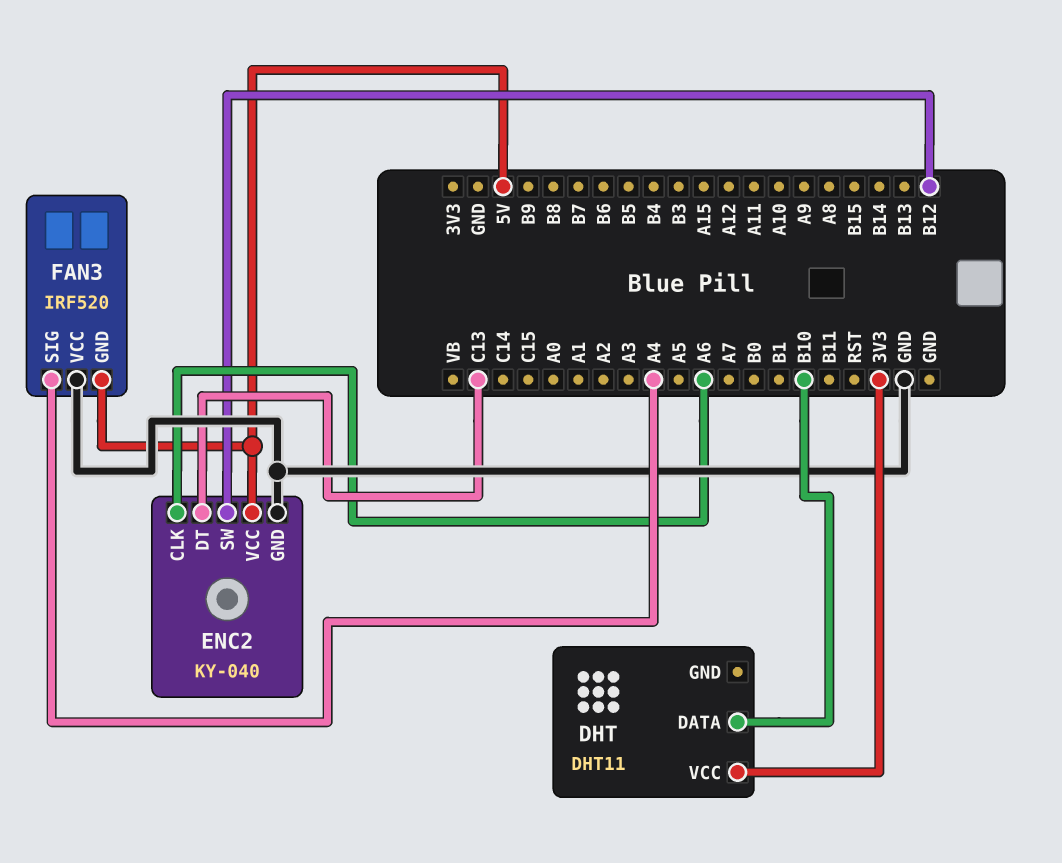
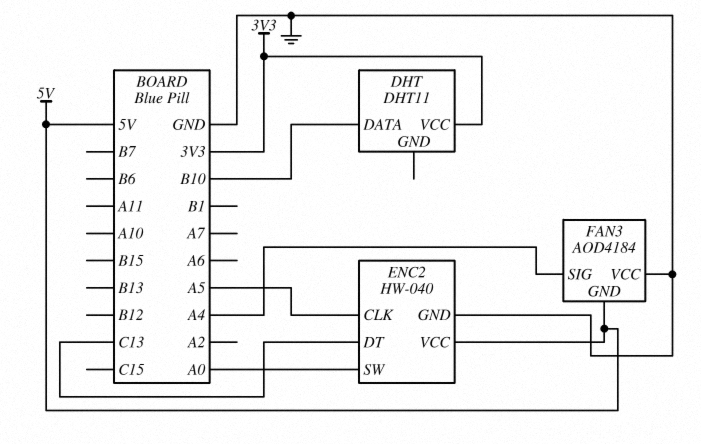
ENC2: KY-040 -> HW-040
ENC2 pin CLK: A6 -> A5
ENC2 pin SW: B12 -> A0
FAN3: IRF520 -> AOD4184

